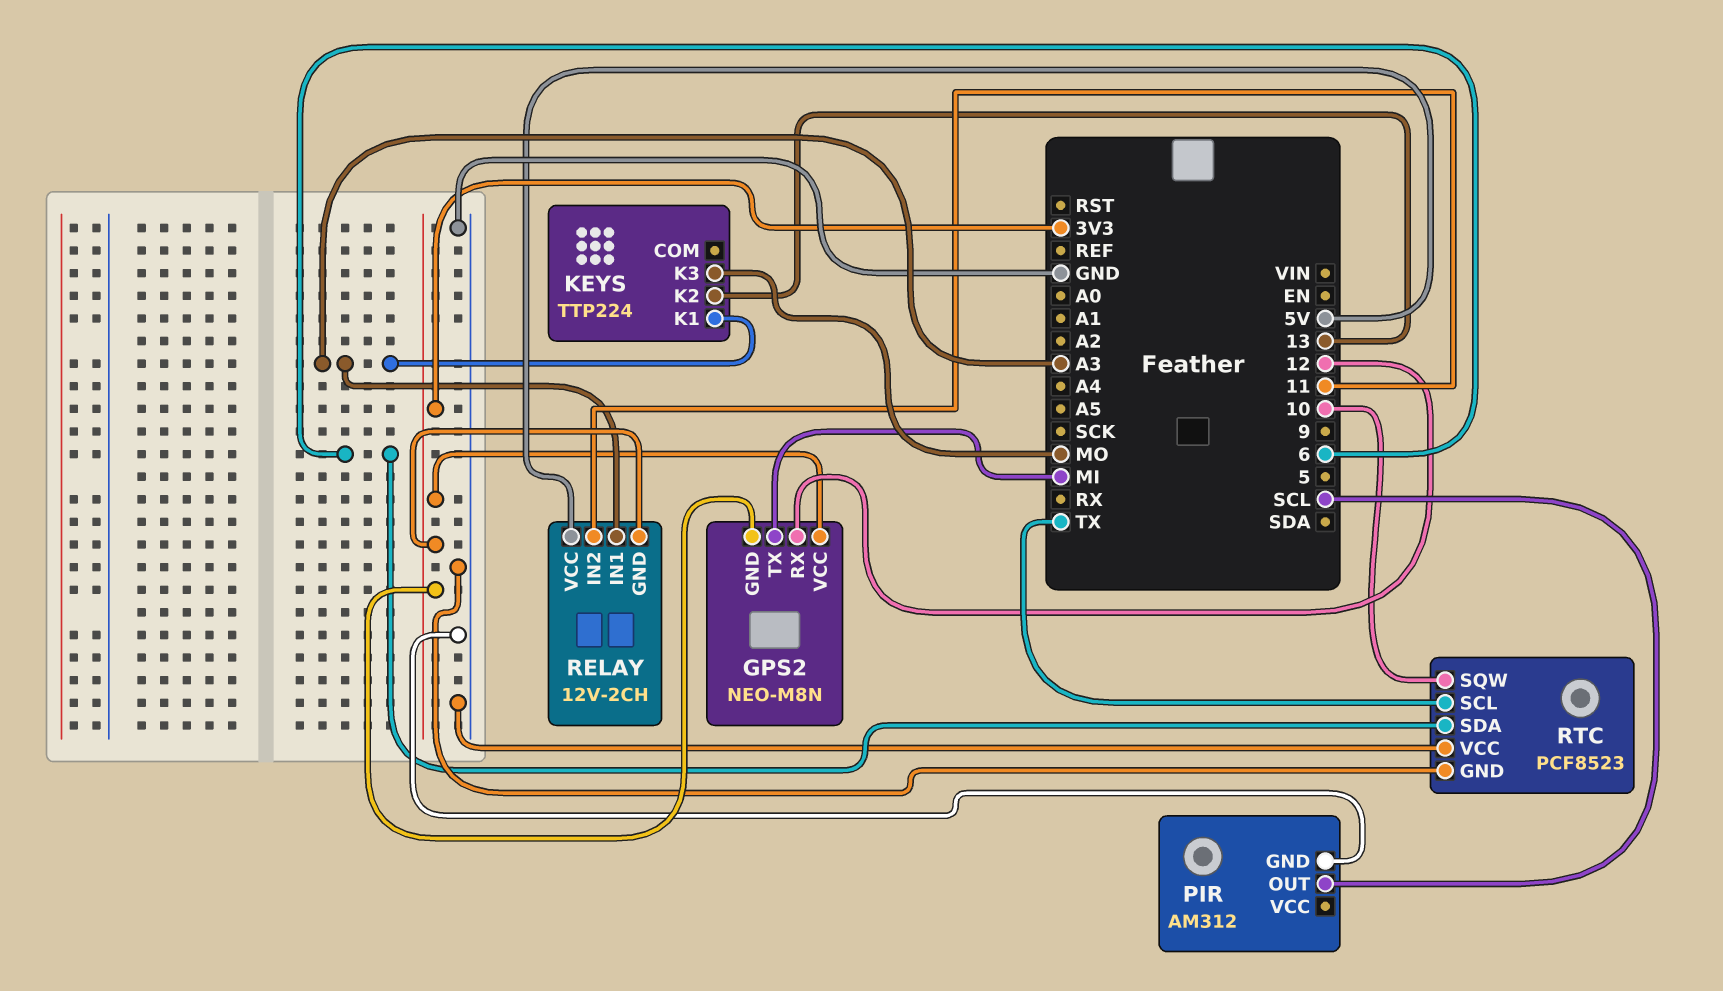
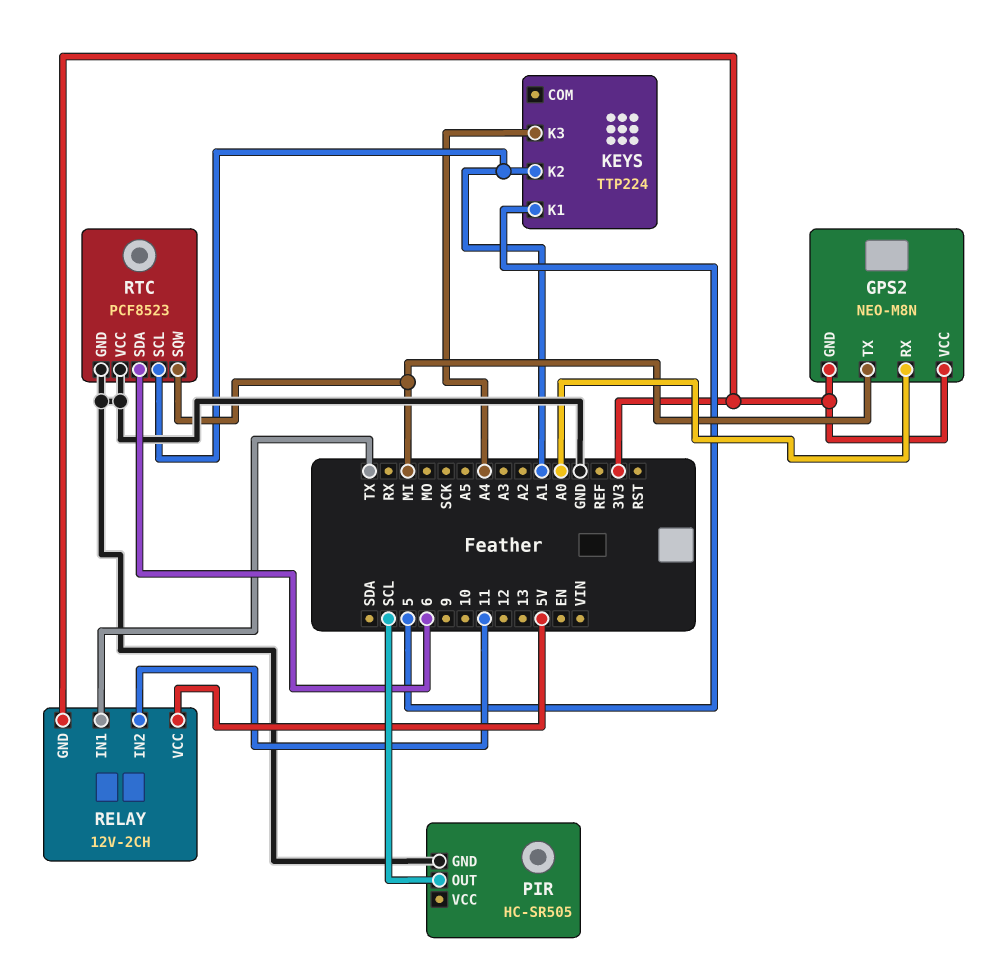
GPS2 pin RX: 12 -> A0
KEYS pin K1: A3 -> 5
KEYS pin K2: 13 -> A1
KEYS pin K3: MO -> A4
PIR: AM312 -> HC-SR505
RELAY pin IN1: A3 -> TX
RTC pin SCL: TX -> A1
RTC pin SQW: 10 -> MI

